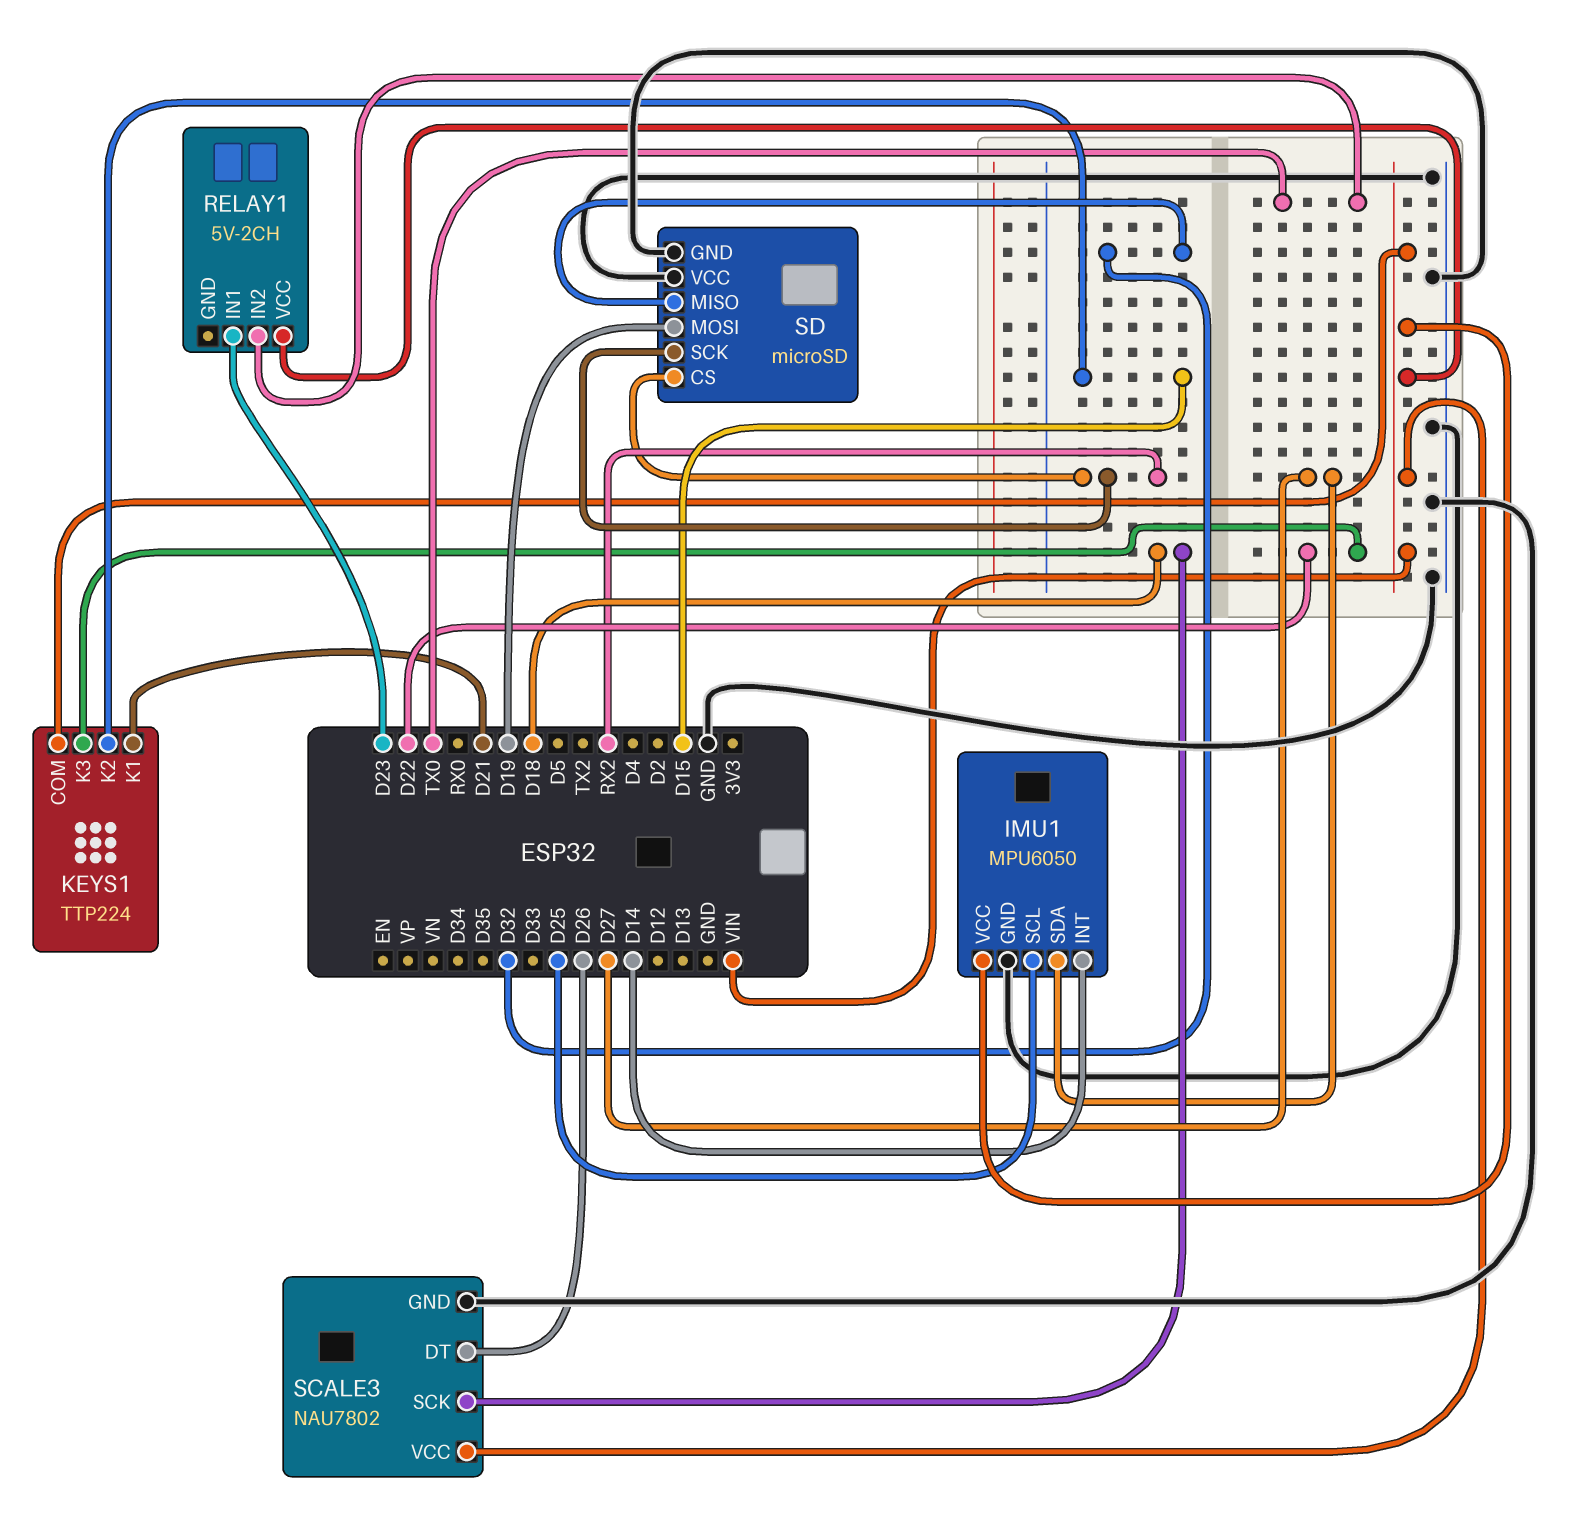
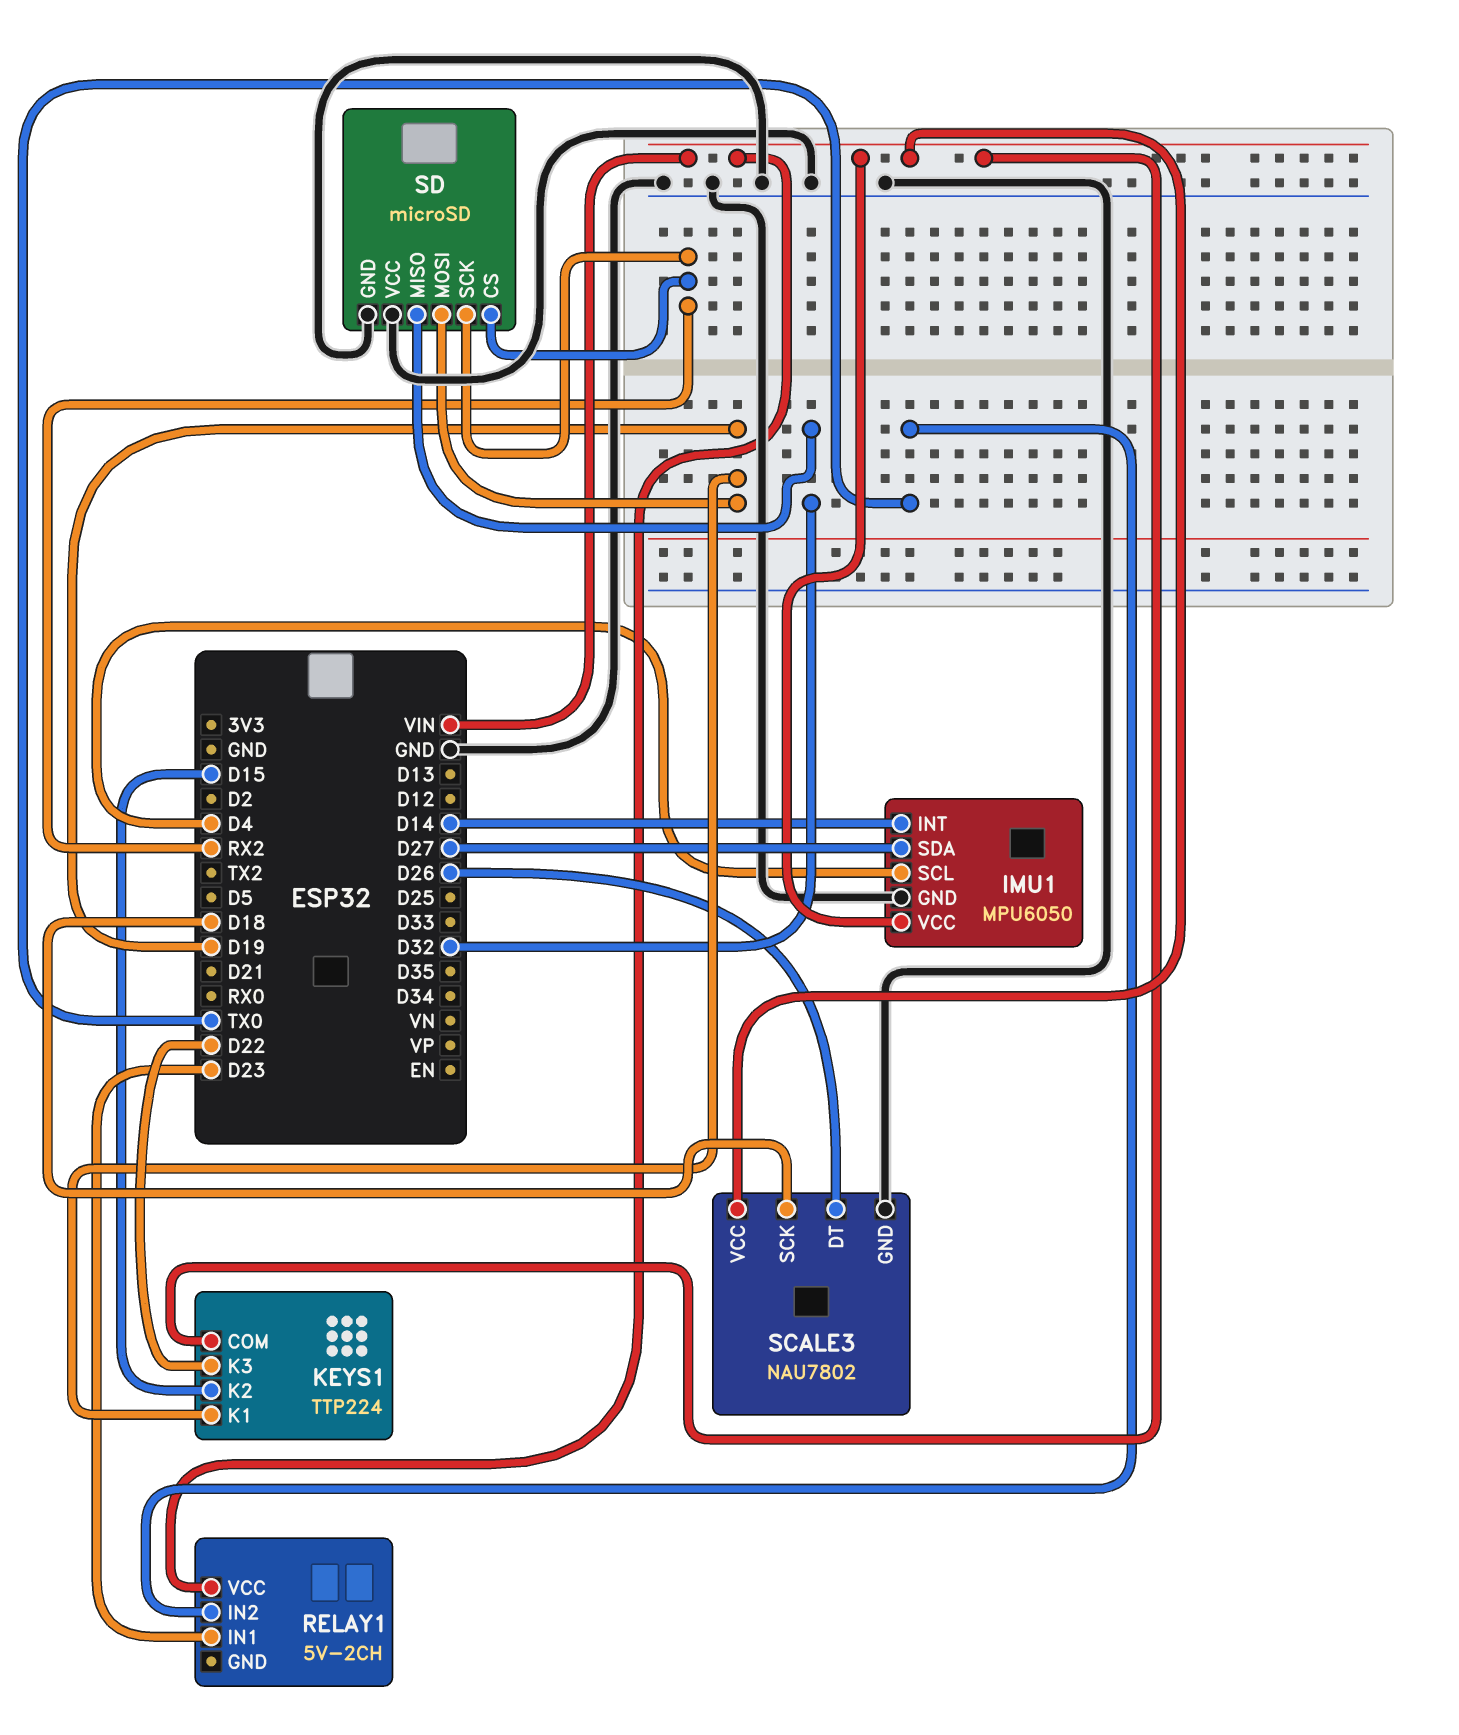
IMU1 pin SCL: D25 -> D4
KEYS1 pin K1: D21 -> D19

